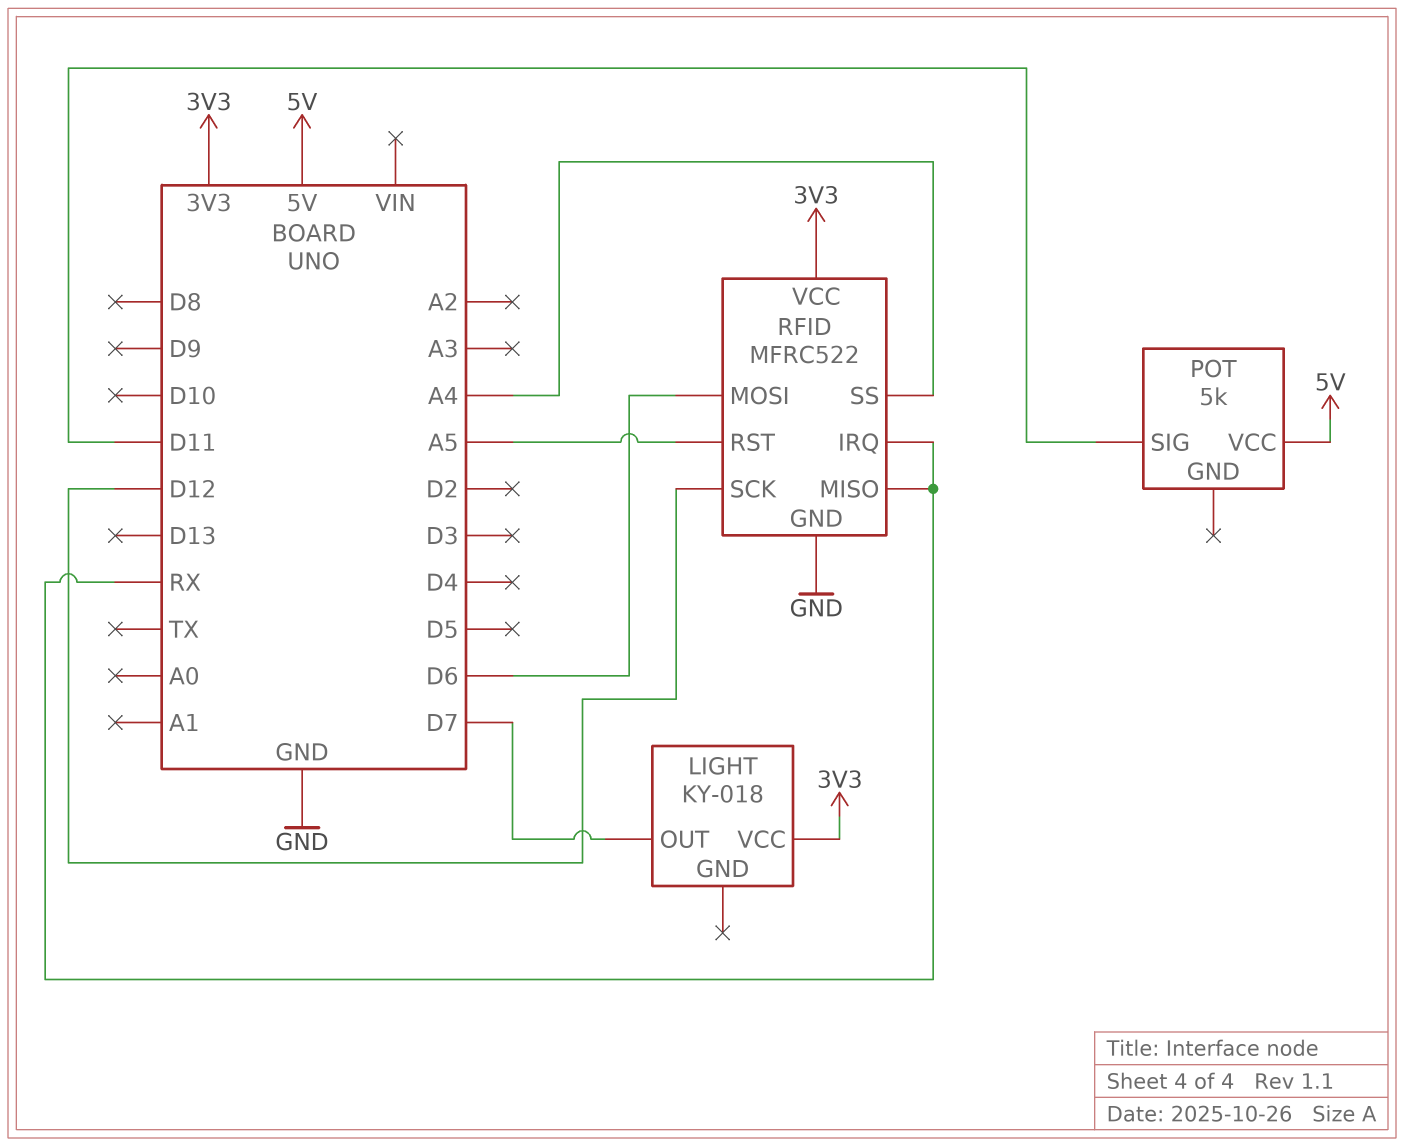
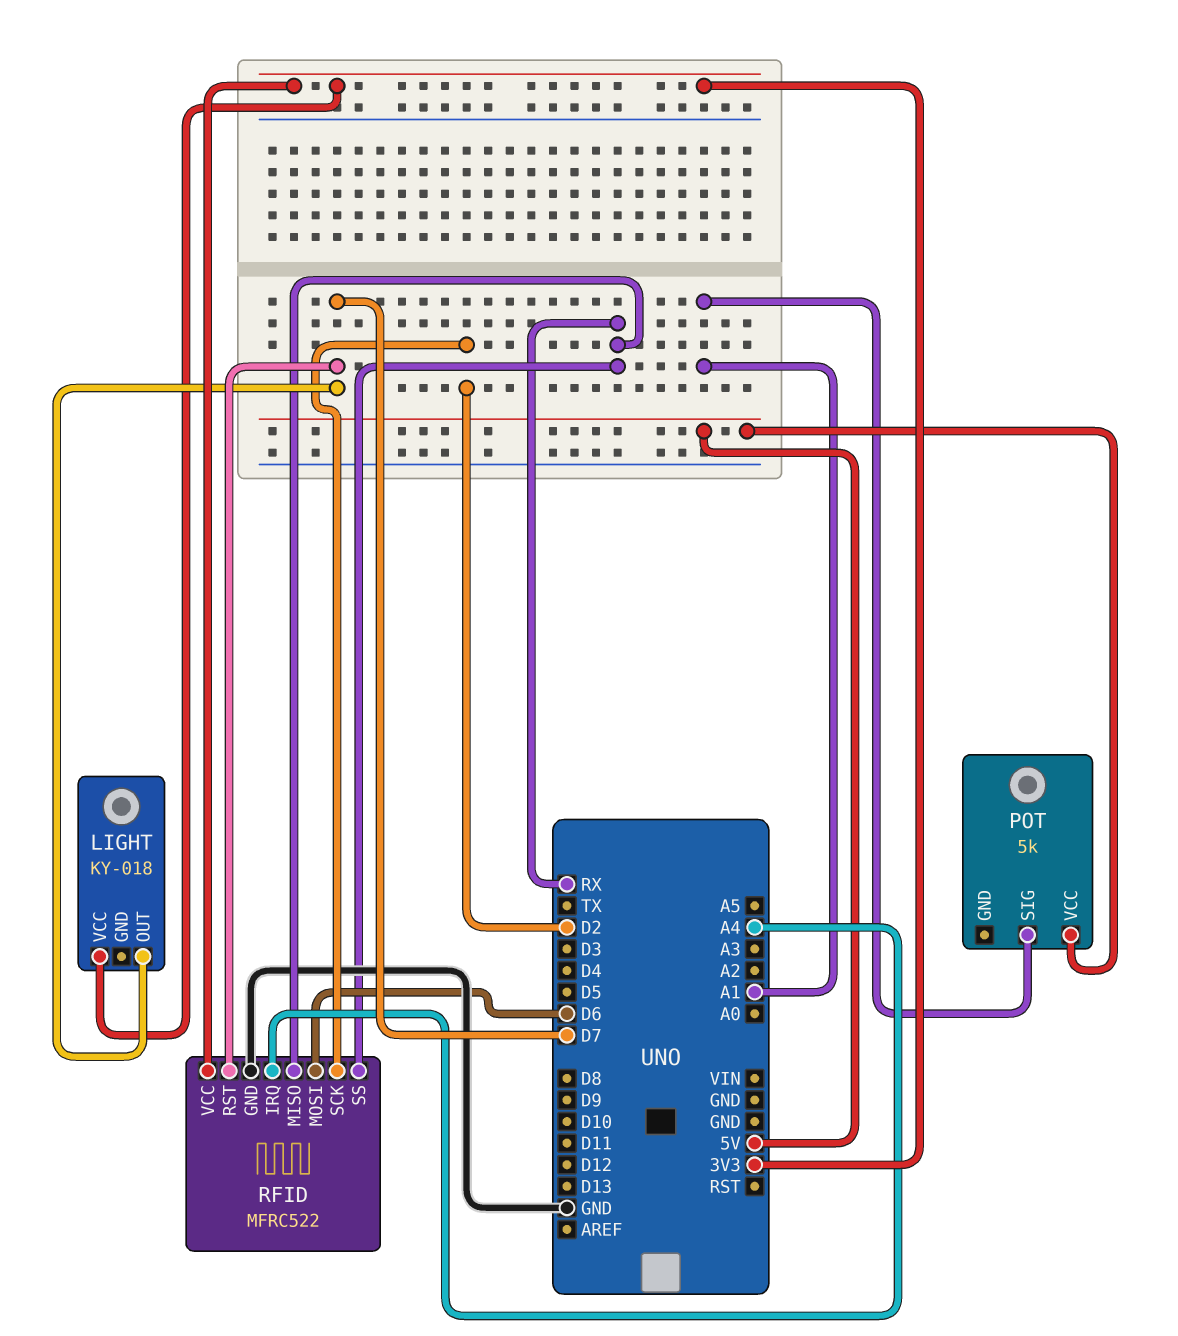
POT pin SIG: D11 -> A1
RFID pin IRQ: RX -> A4
RFID pin RST: A5 -> D7
RFID pin SCK: D12 -> D2
RFID pin SS: A4 -> RX

